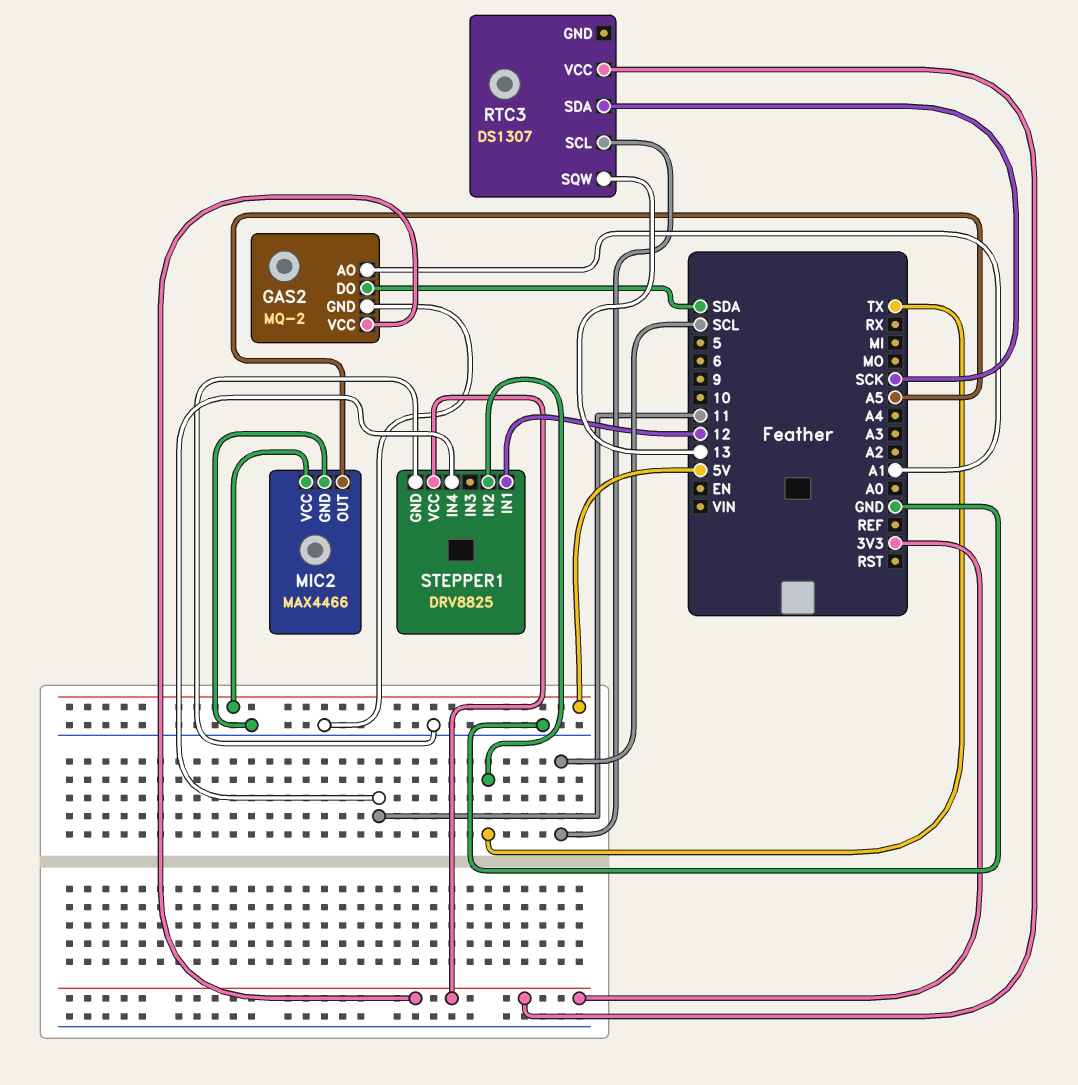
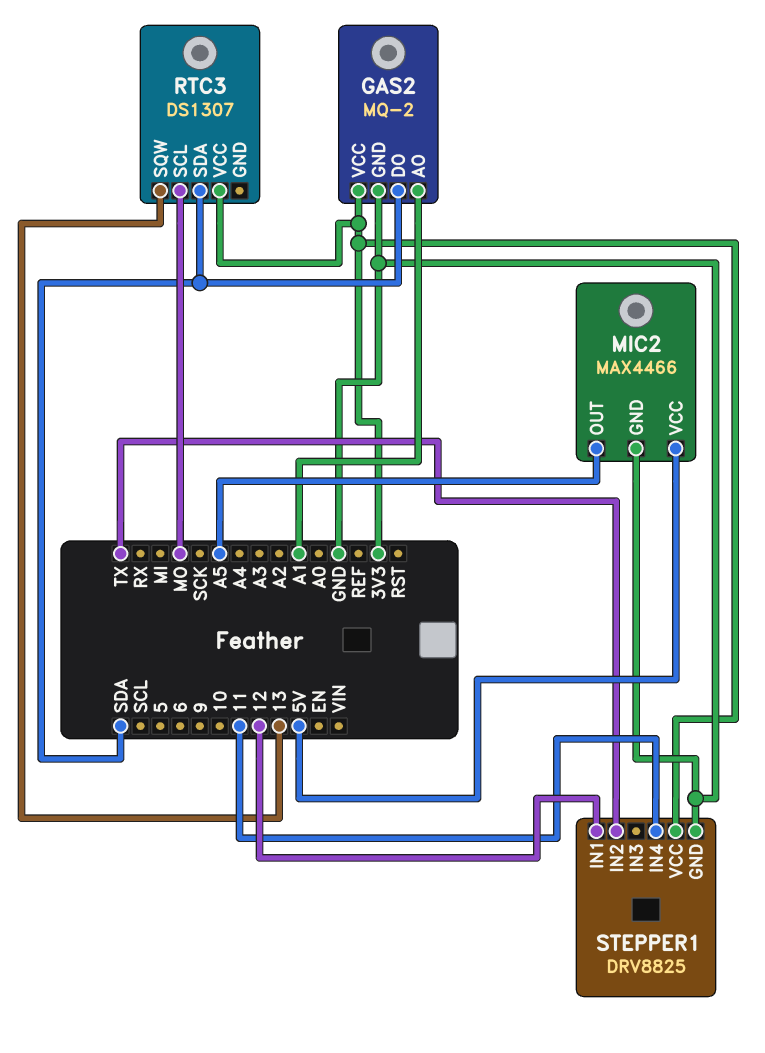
RTC3 pin SCL: SCL -> MO
RTC3 pin SDA: SCK -> SDA

